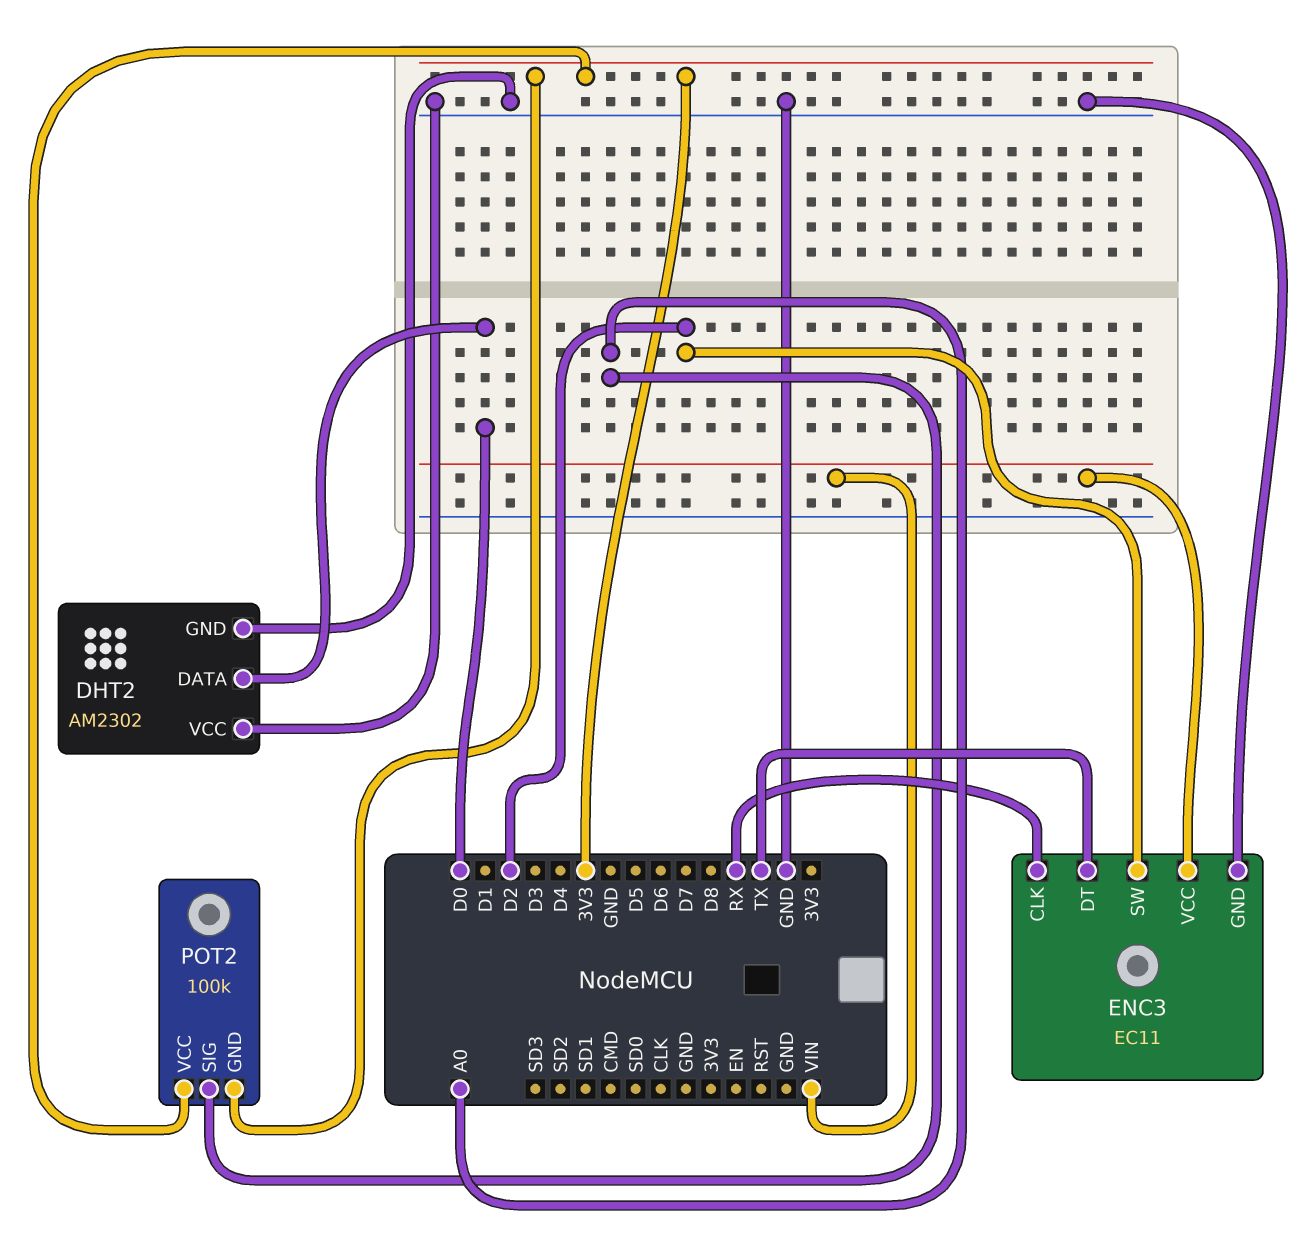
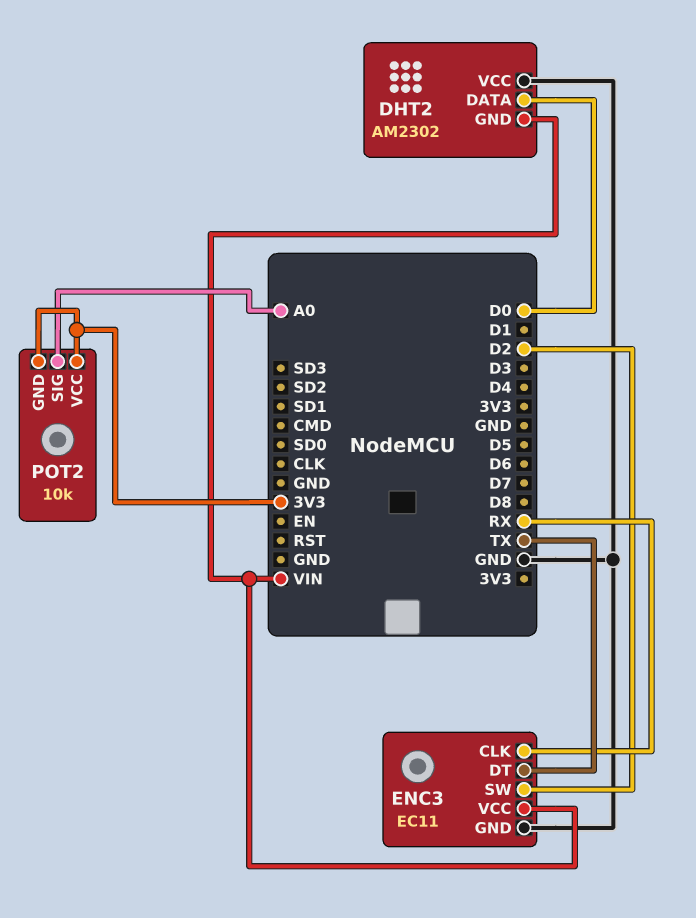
DHT2 pin GND: GND -> VIN
POT2: 100k -> 10k

